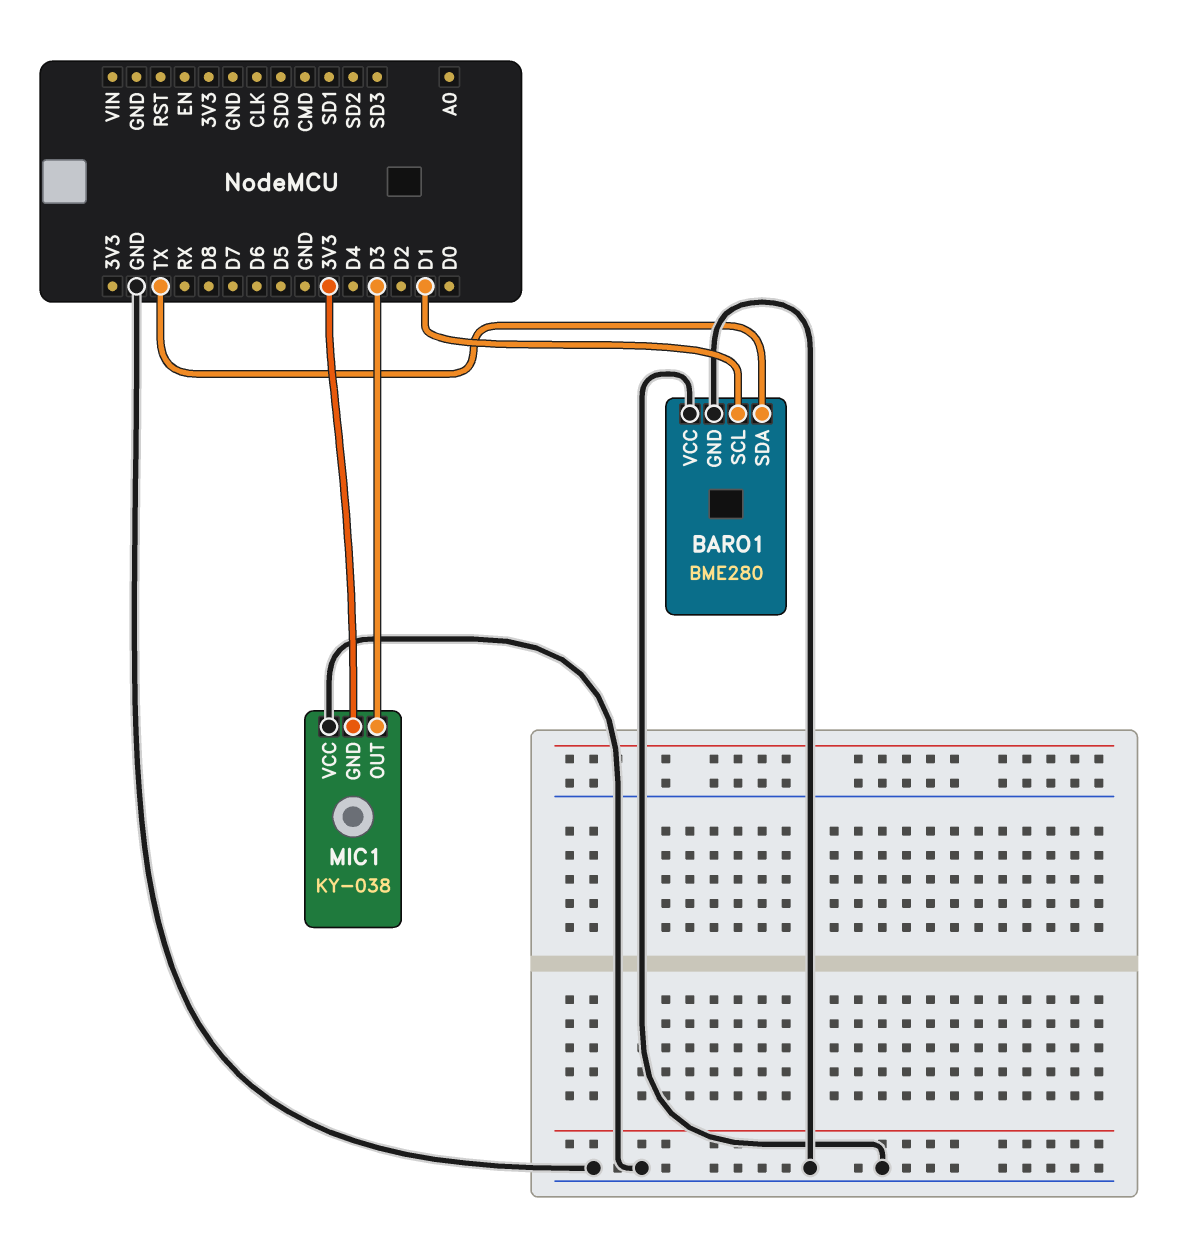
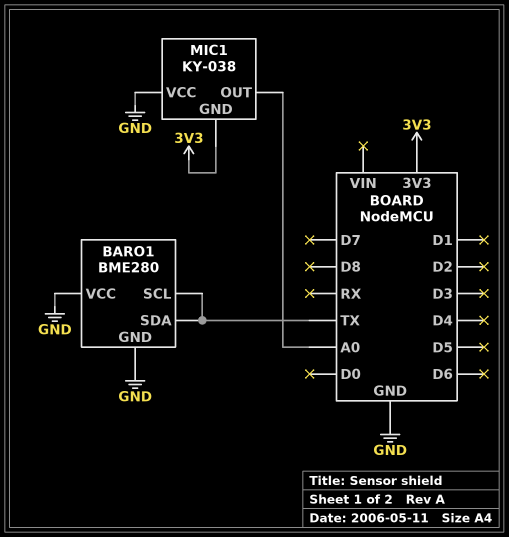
BARO1 pin SCL: D1 -> TX
MIC1 pin OUT: D3 -> A0

